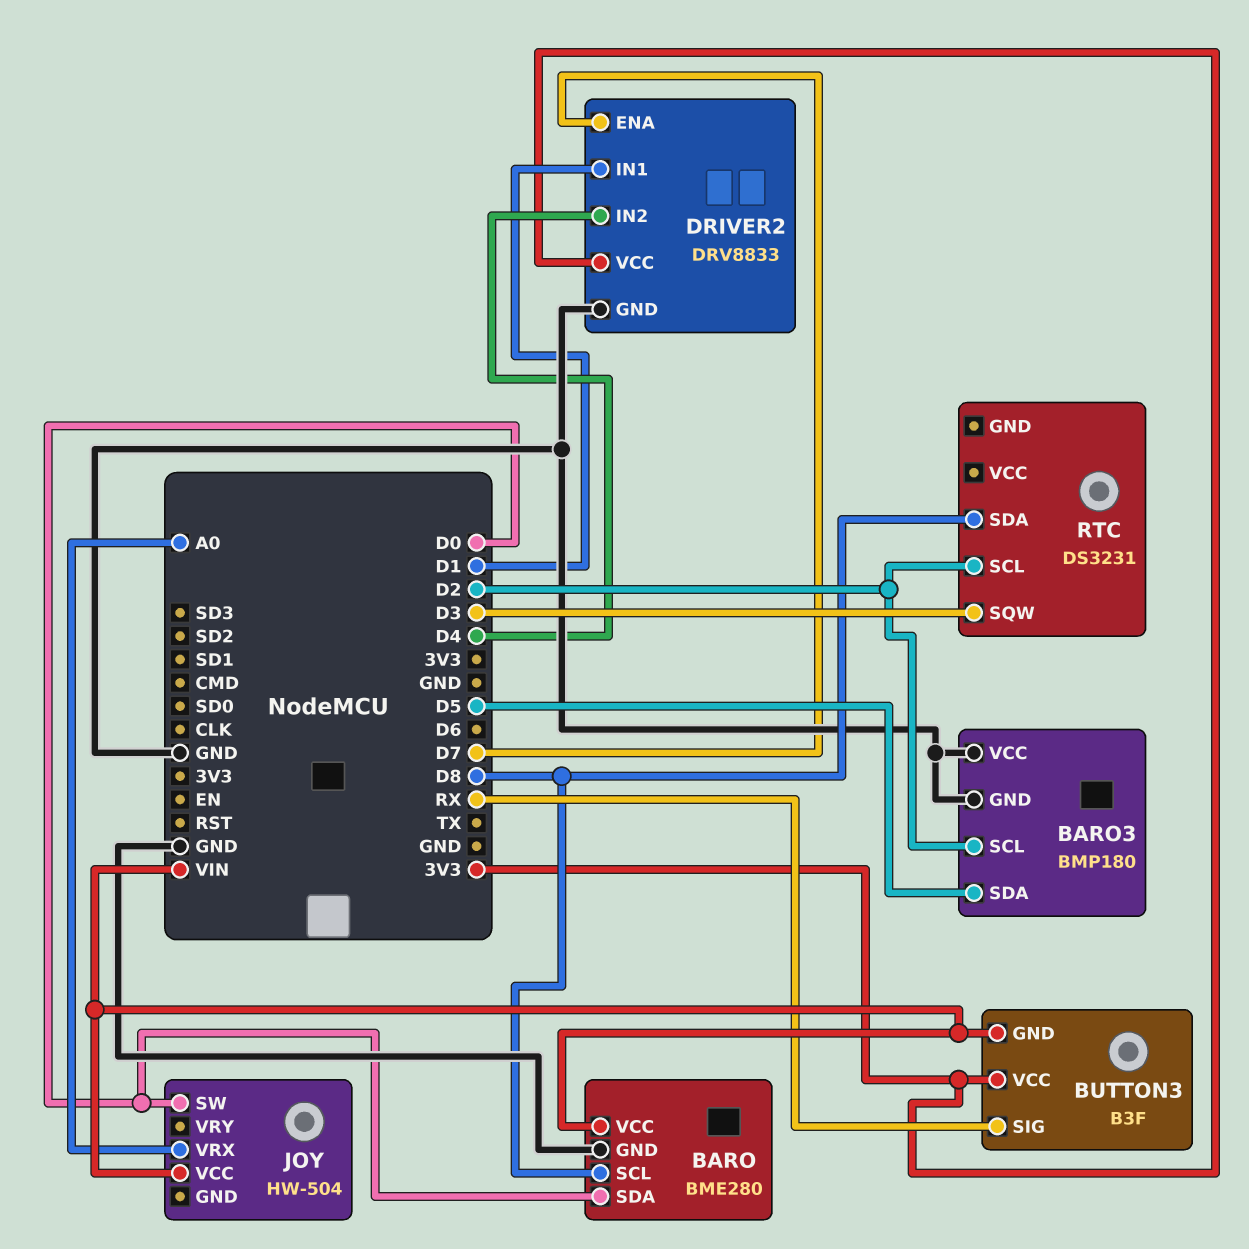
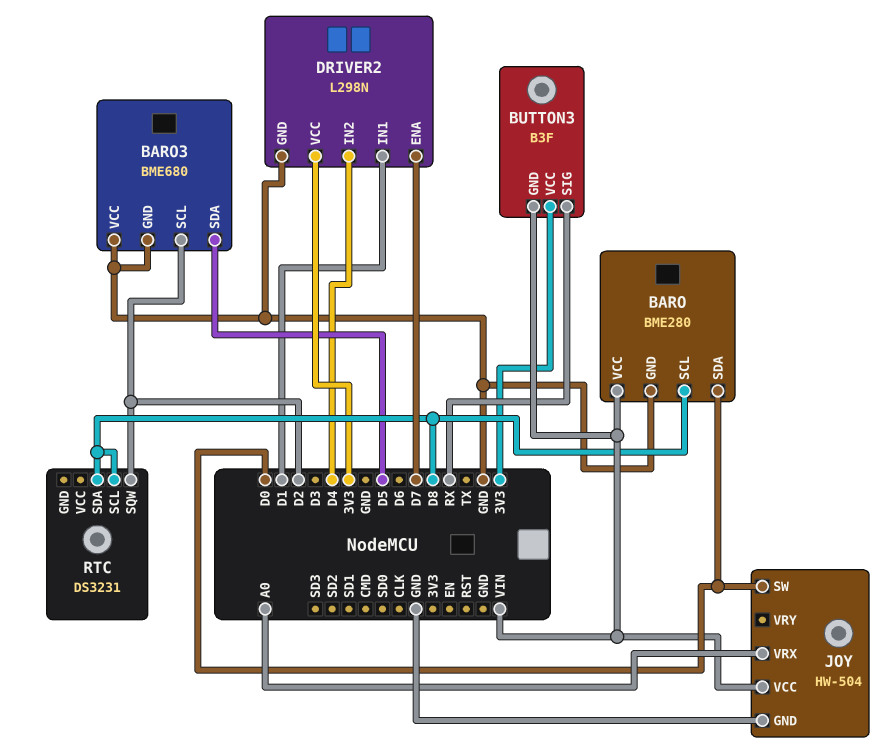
BARO3: BMP180 -> BME680
DRIVER2: DRV8833 -> L298N
JOY pin GND: none -> GND
RTC pin SCL: D2 -> D8
RTC pin SQW: D3 -> D2

